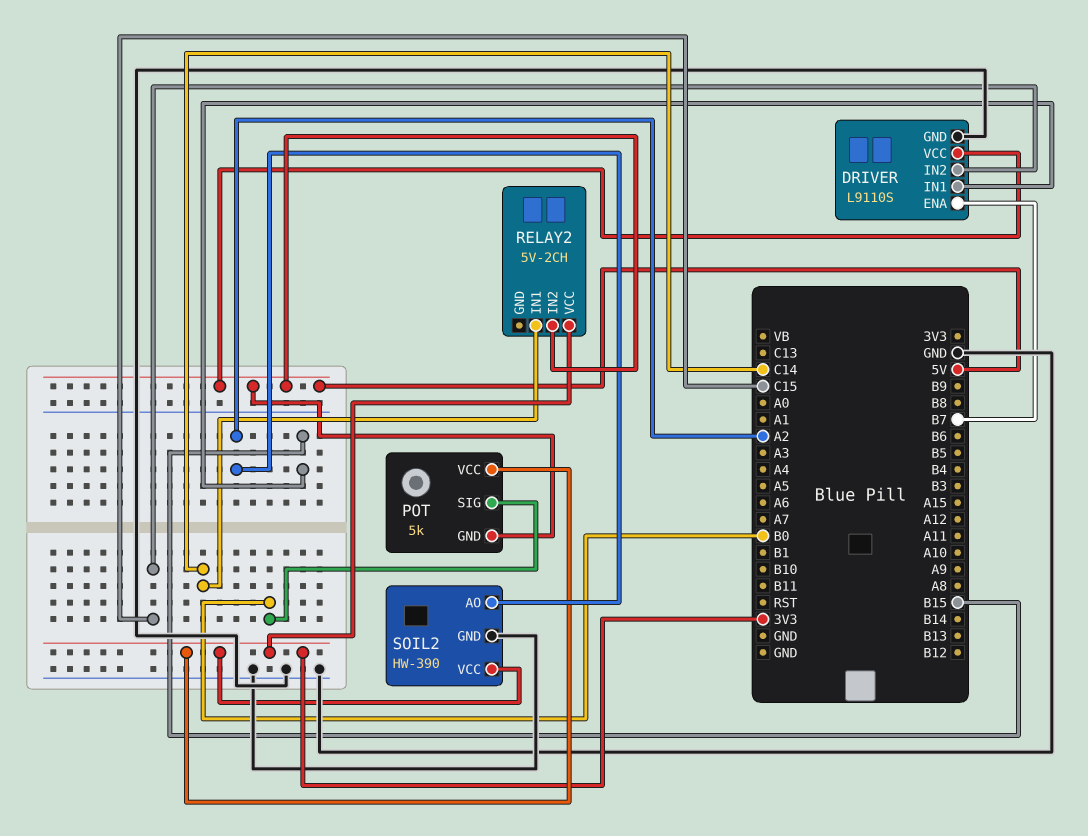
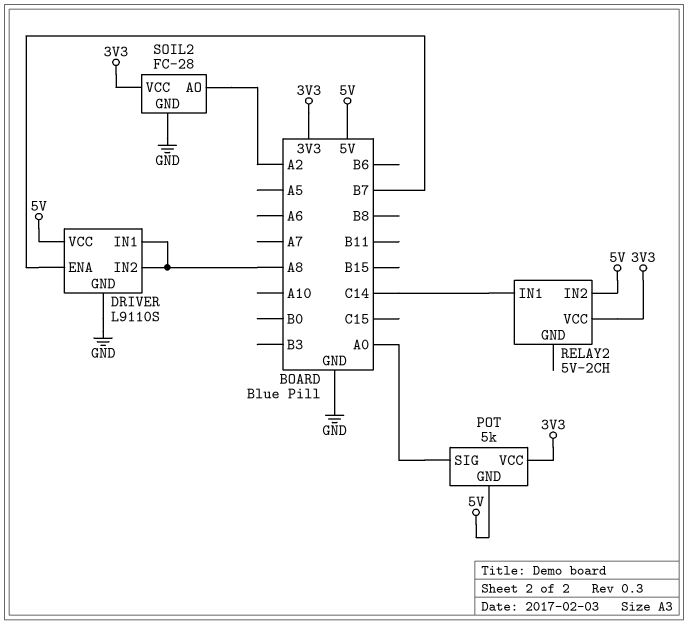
DRIVER pin IN1: B15 -> A8
DRIVER pin IN2: C15 -> A8
POT pin SIG: B0 -> A0
SOIL2: HW-390 -> FC-28

